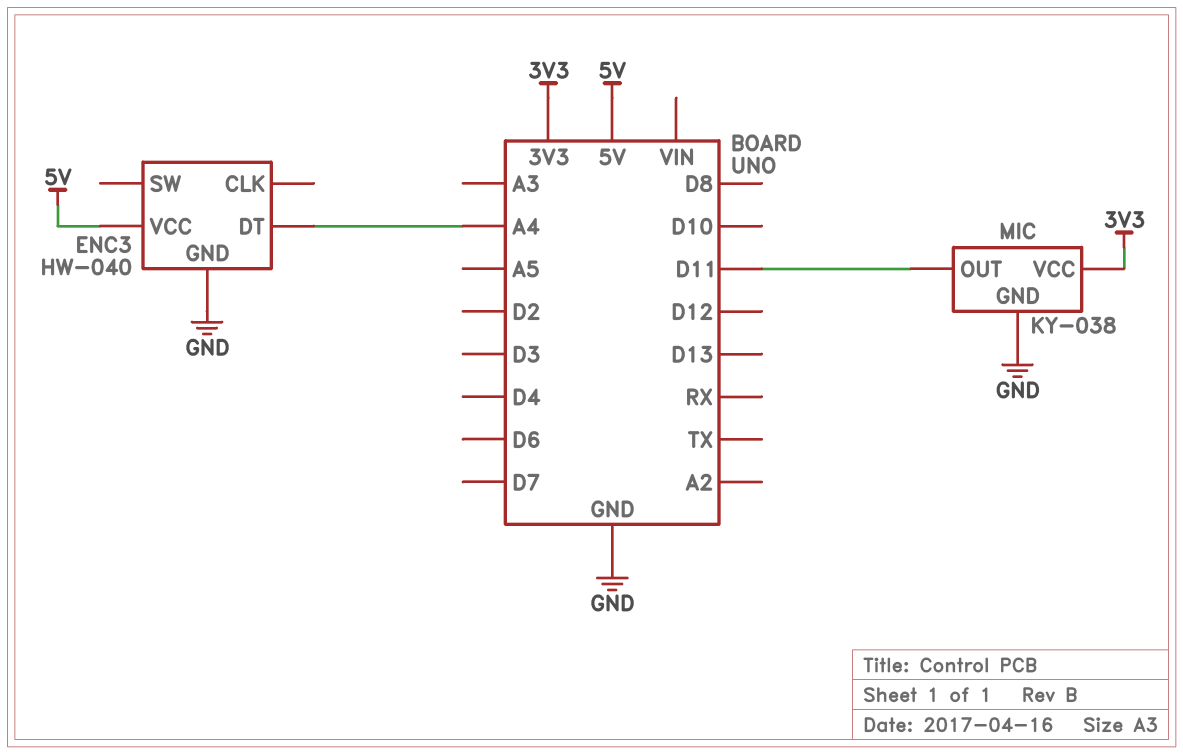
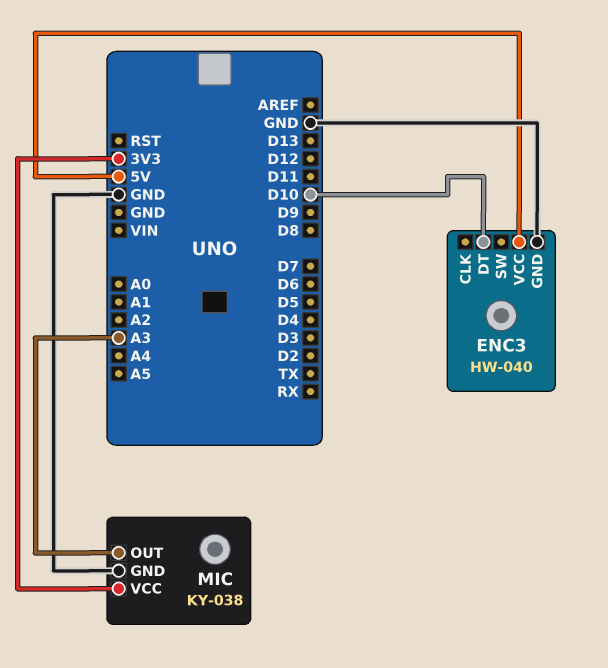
ENC3 pin DT: A4 -> D10
MIC pin OUT: D11 -> A3

